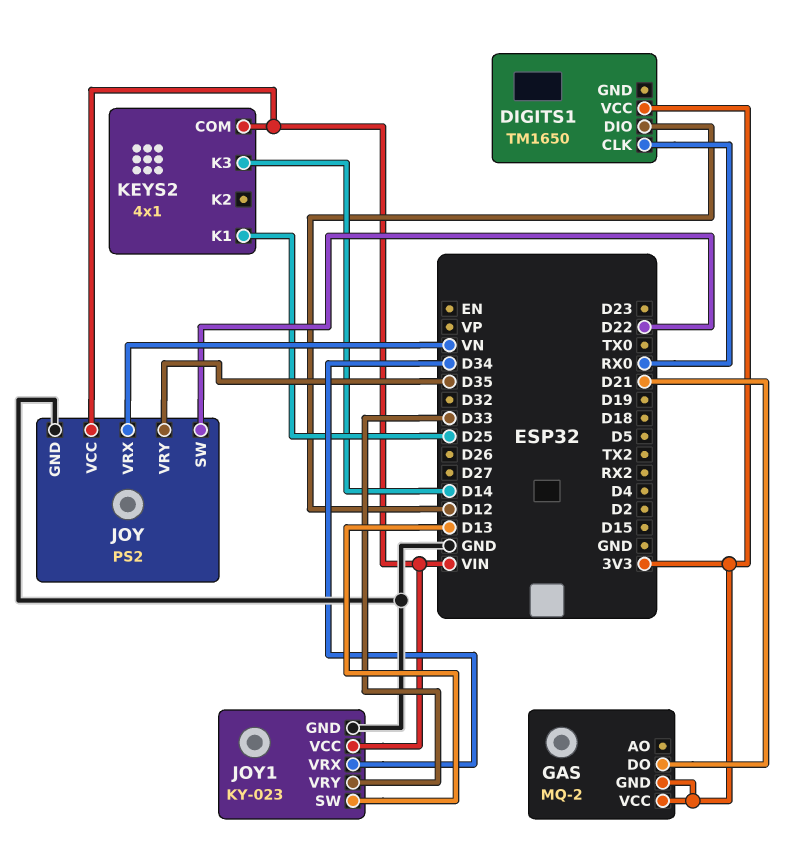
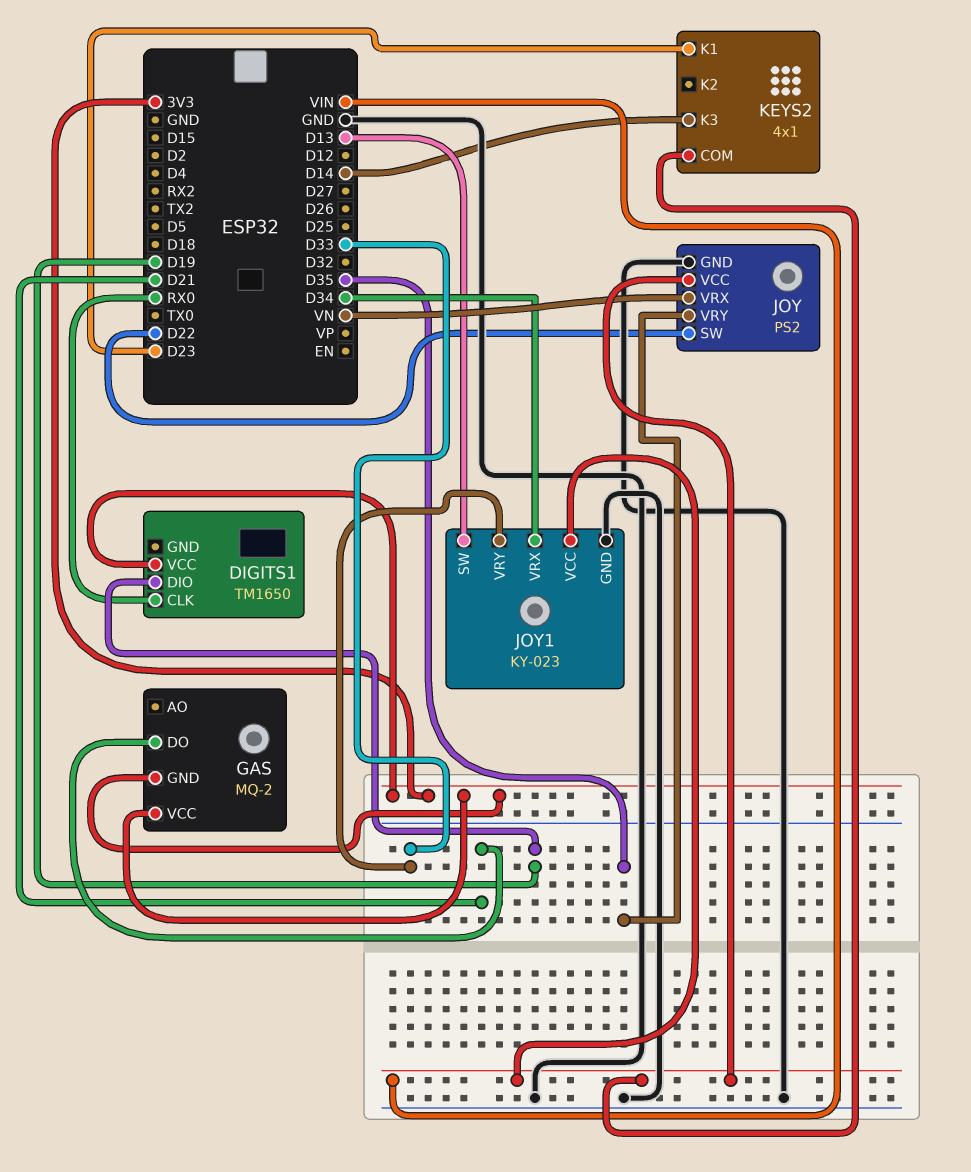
DIGITS1 pin DIO: D12 -> D19
KEYS2 pin K1: D25 -> D23

